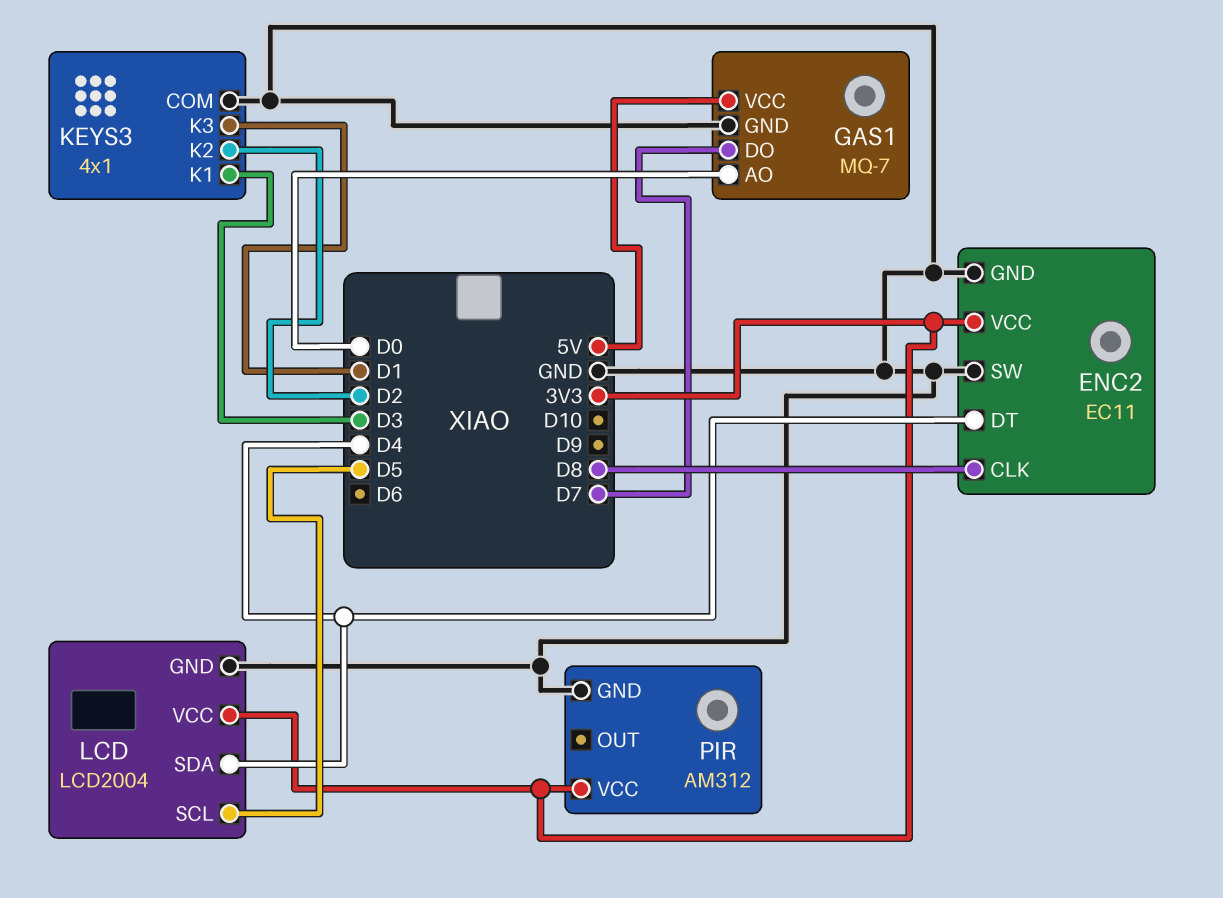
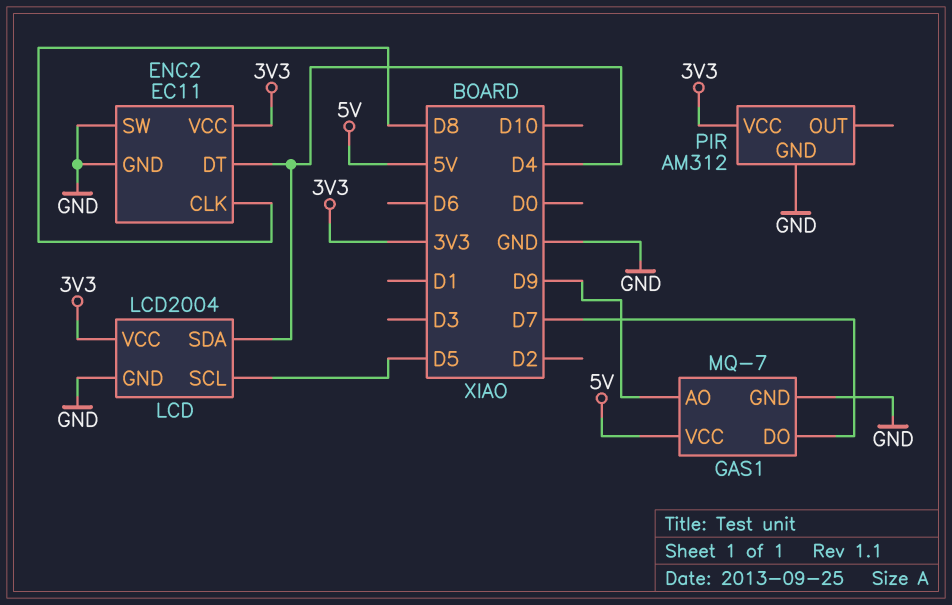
GAS1 pin AO: D0 -> D9
KEYS3: 4x1 -> none
KEYS3 pin COM: GND -> none
KEYS3 pin K1: D3 -> none
KEYS3 pin K2: D2 -> none
KEYS3 pin K3: D1 -> none

